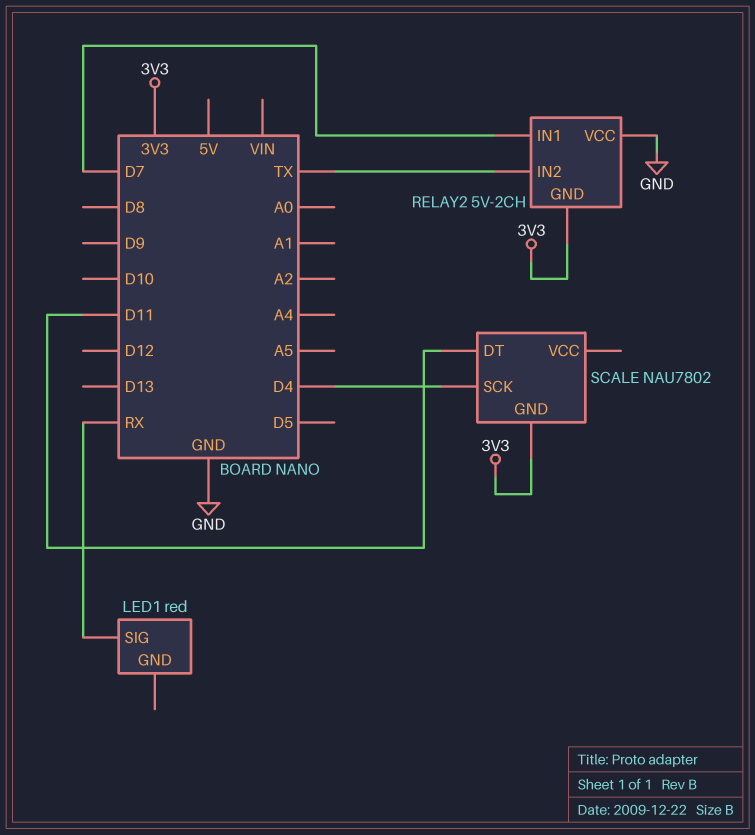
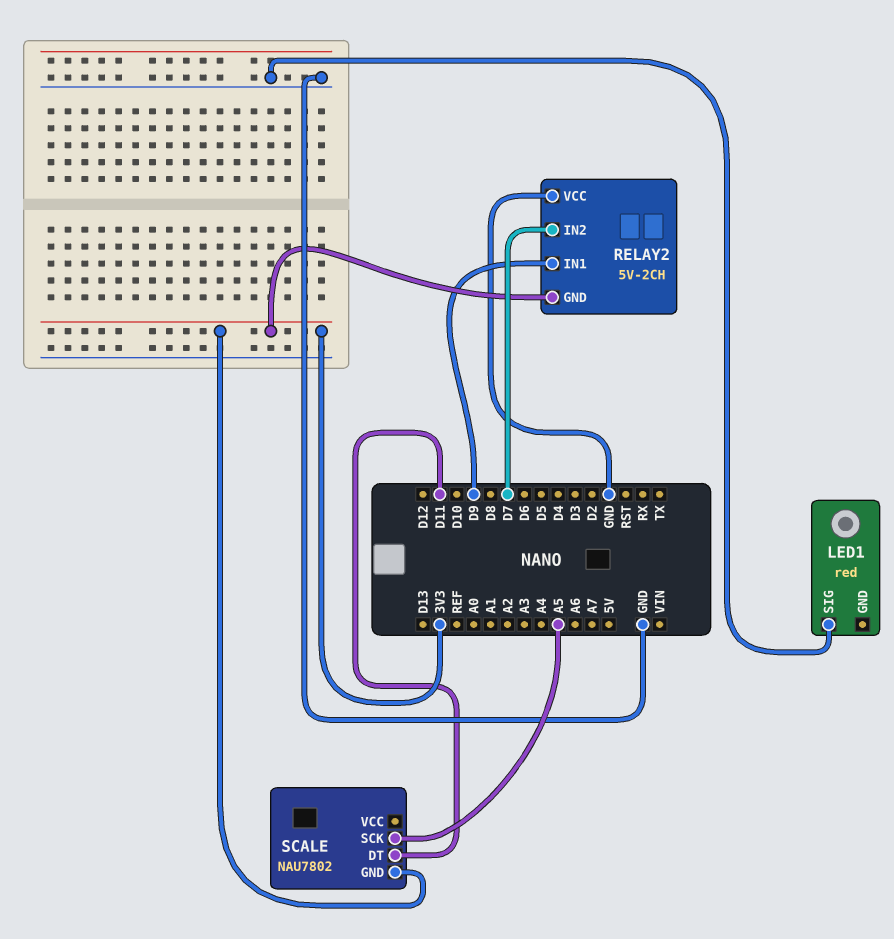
LED1 pin SIG: RX -> GND
RELAY2 pin IN1: D7 -> D9
RELAY2 pin IN2: TX -> D7
SCALE pin SCK: D4 -> A5

